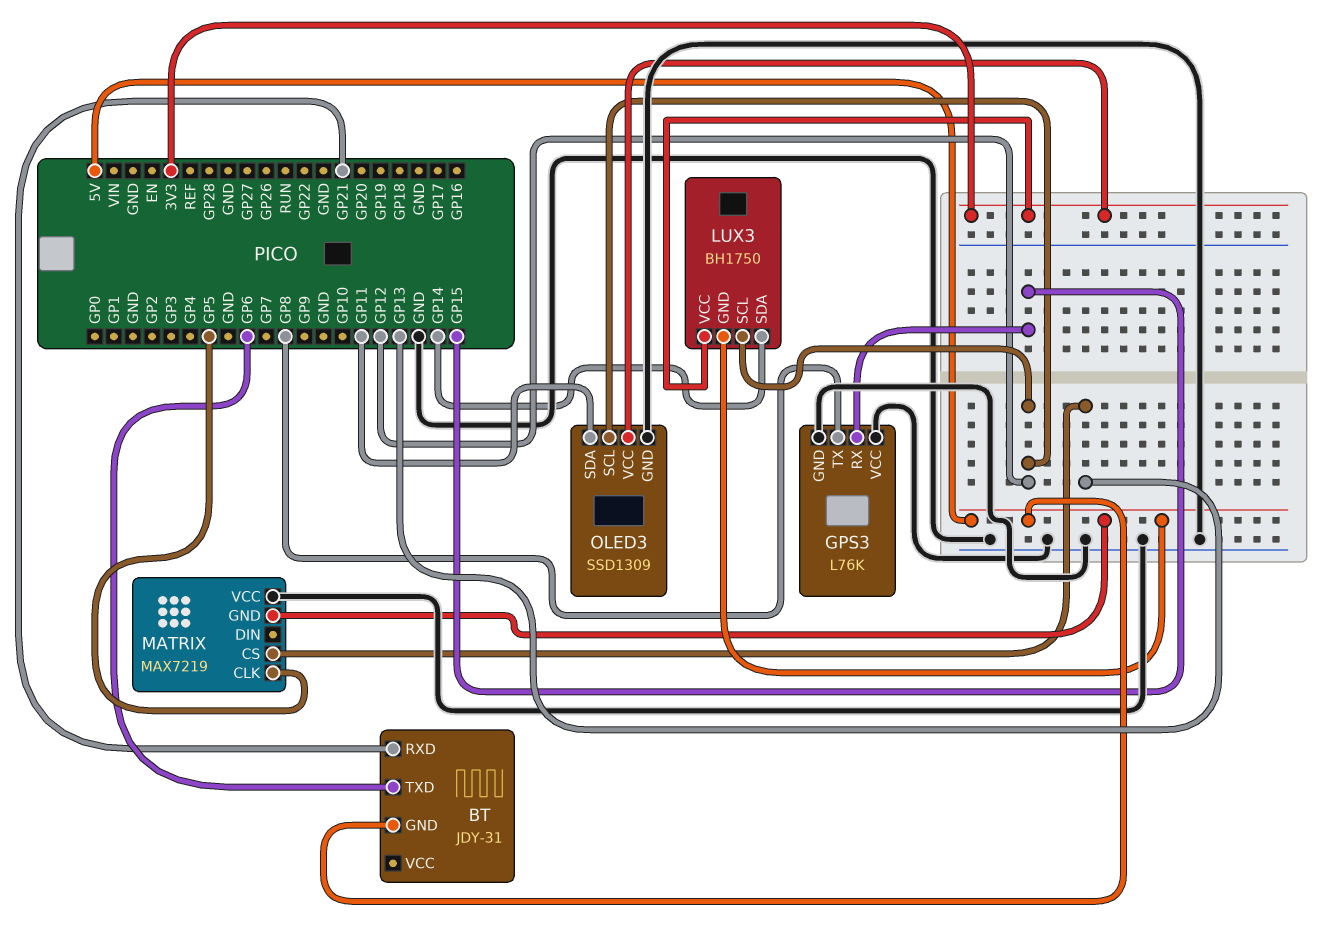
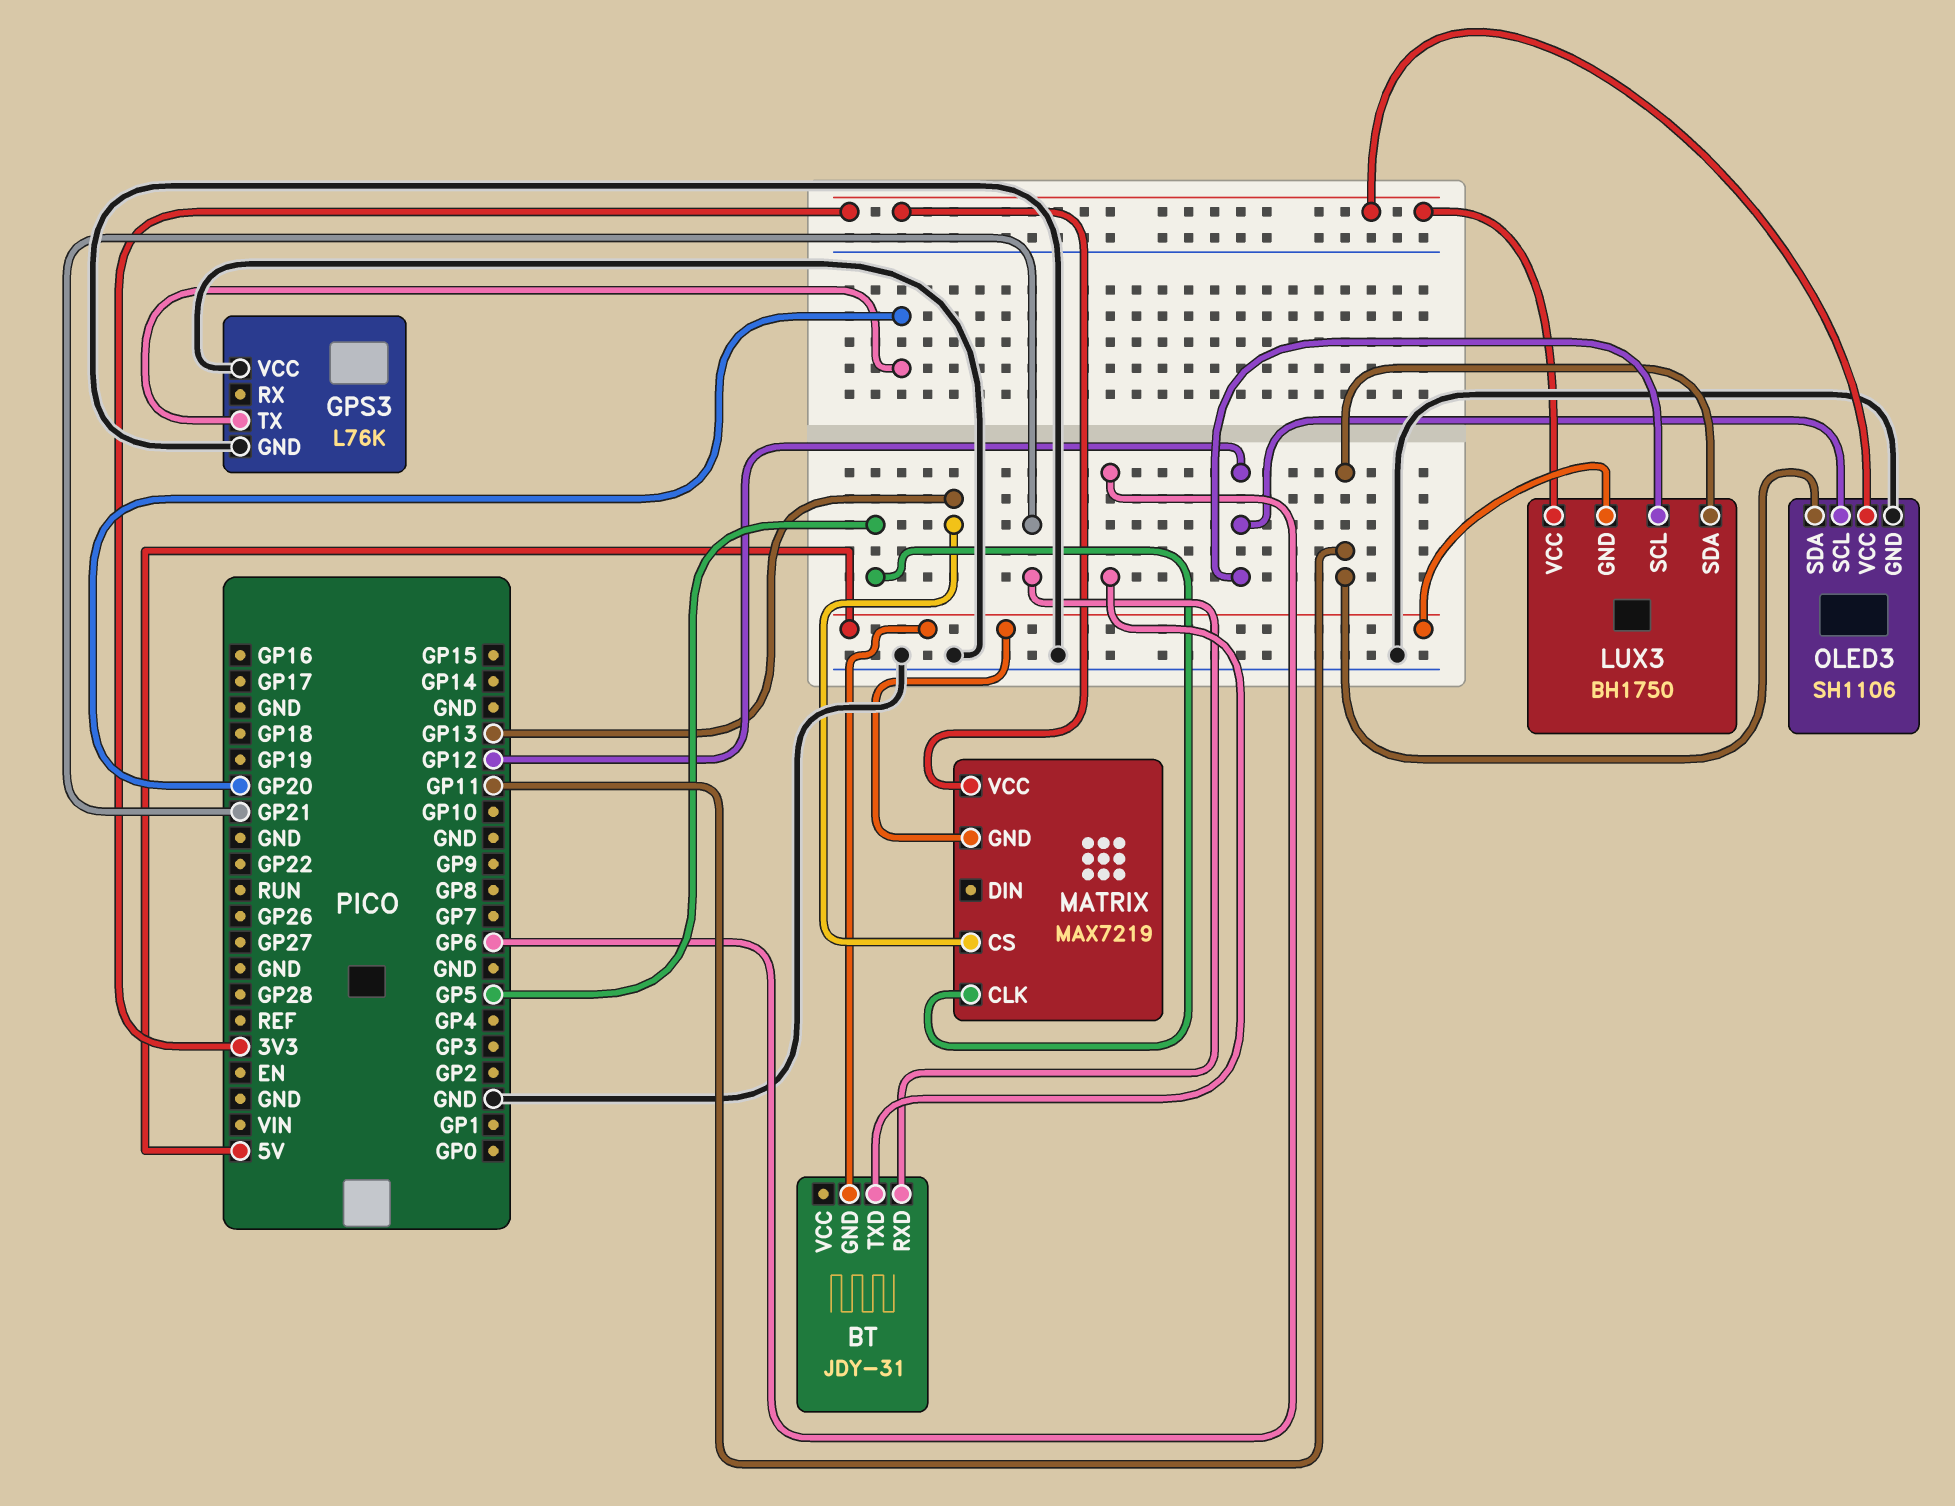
GPS3 pin RX: GP15 -> none
GPS3 pin TX: GP8 -> GP20
LUX3 pin SDA: GP14 -> GP11
MATRIX pin VCC: GND -> 3V3
OLED3: SSD1309 -> SH1106

